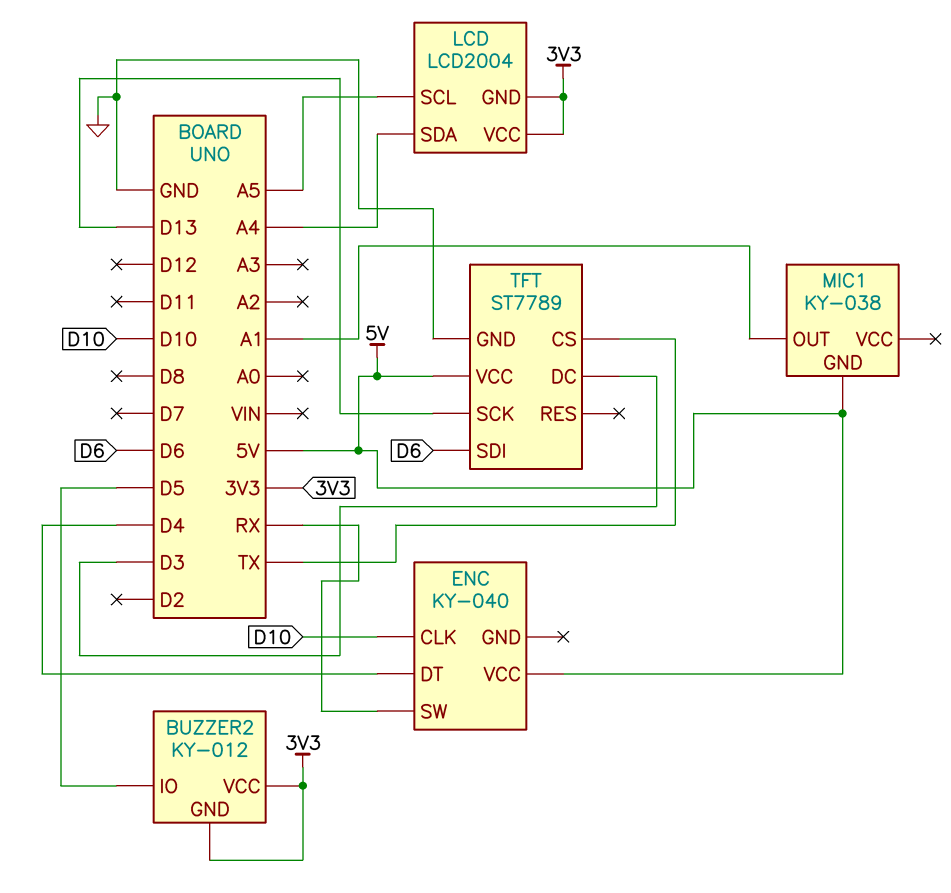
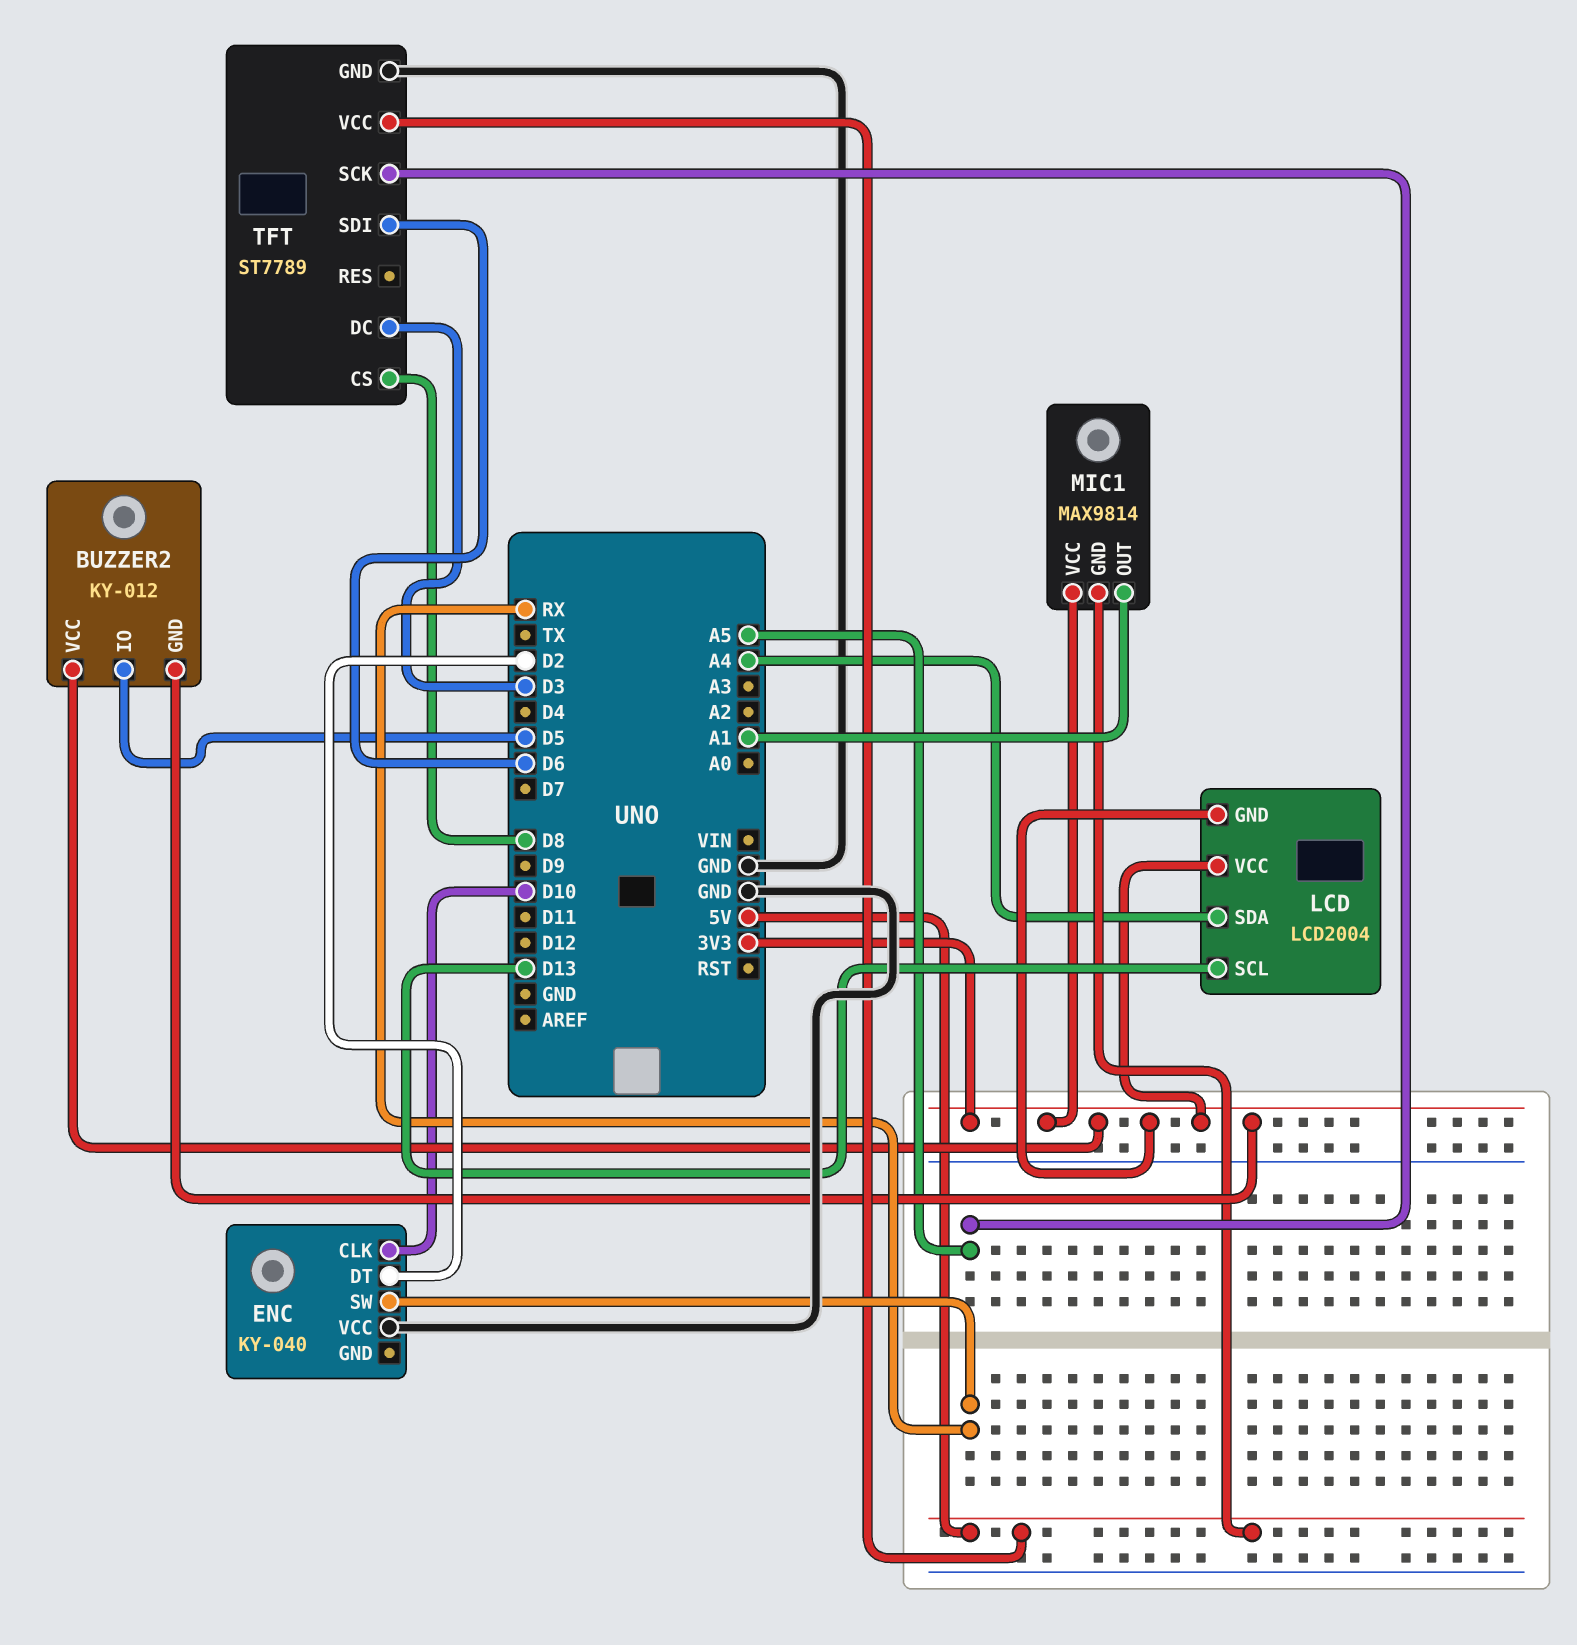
ENC pin DT: D4 -> D2
ENC pin VCC: 5V -> GND
LCD pin SCL: A5 -> D13
MIC1: KY-038 -> MAX9814
MIC1 pin VCC: none -> 3V3
TFT pin CS: TX -> D8
TFT pin SCK: D13 -> A5

